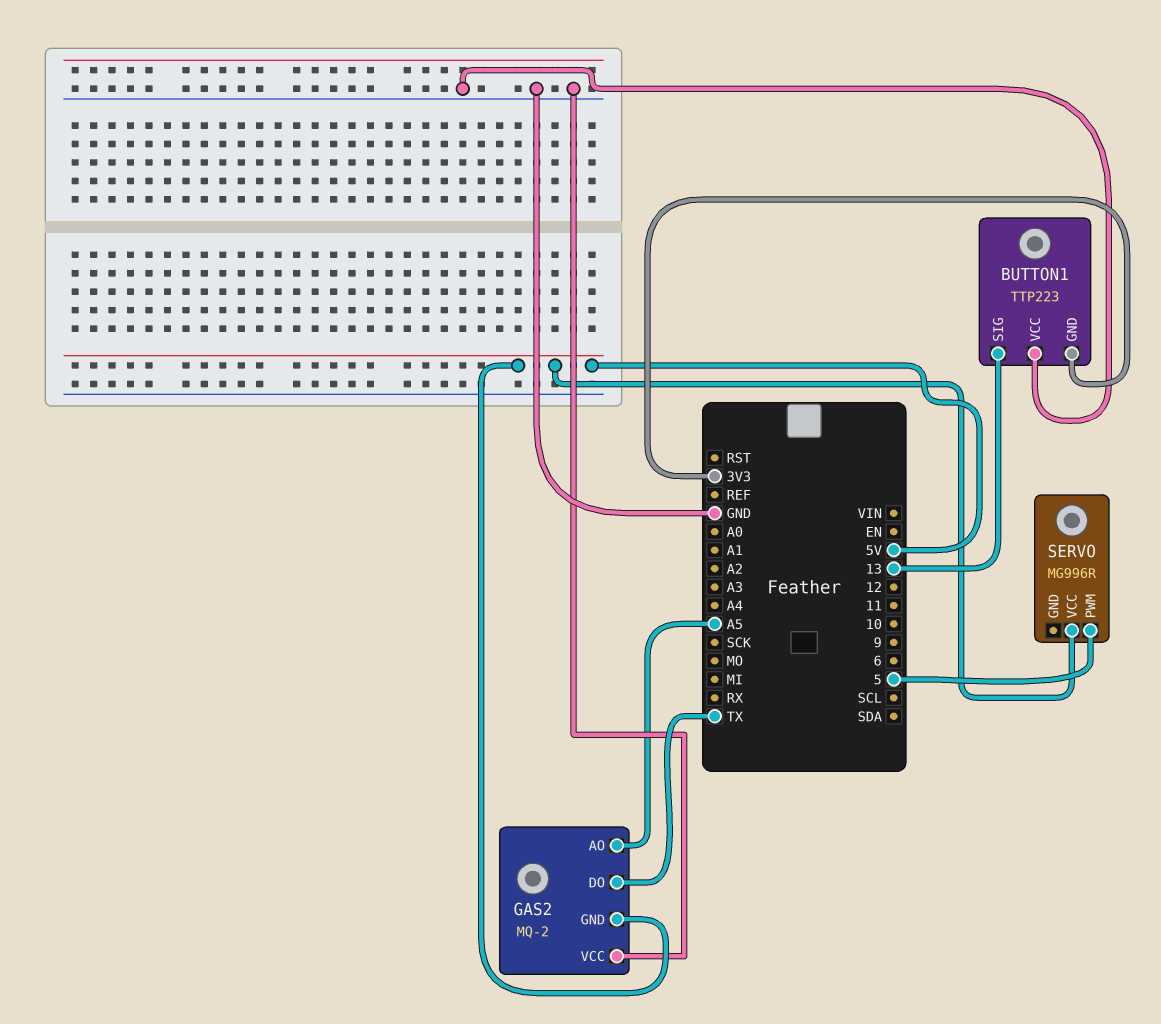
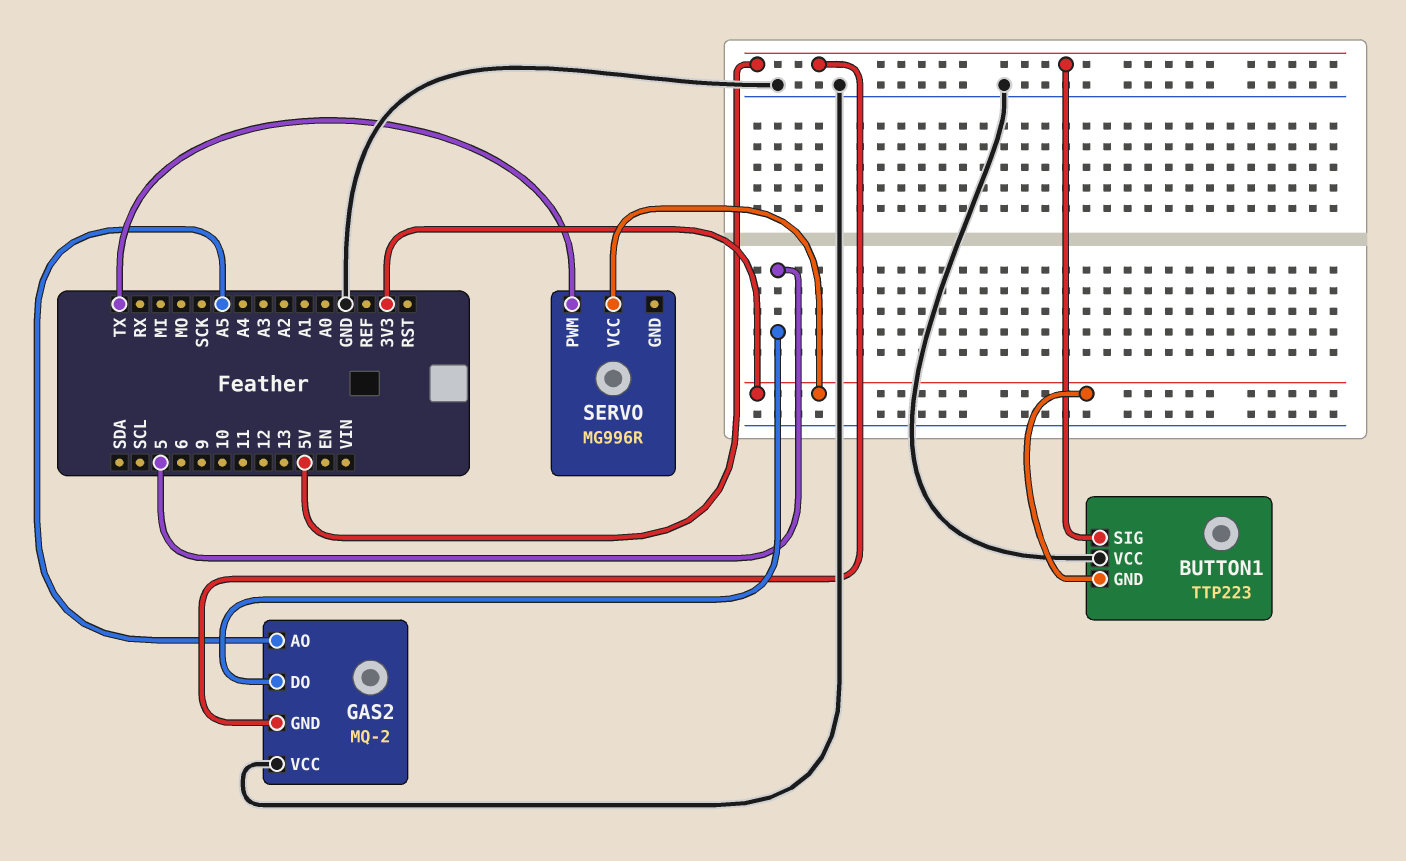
BUTTON1 pin SIG: 13 -> 5V
GAS2 pin DO: TX -> 5
SERVO pin PWM: 5 -> TX
SERVO pin VCC: 5V -> 3V3

